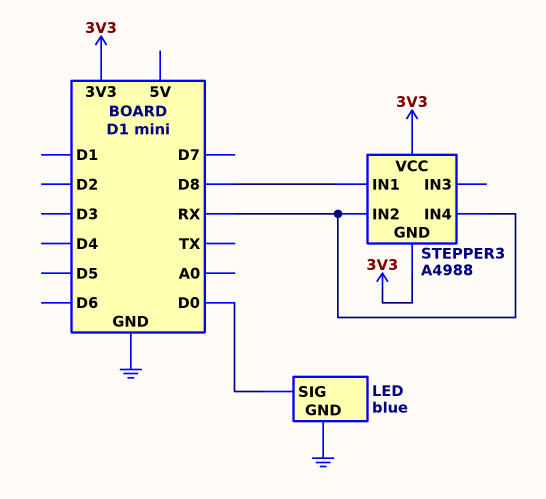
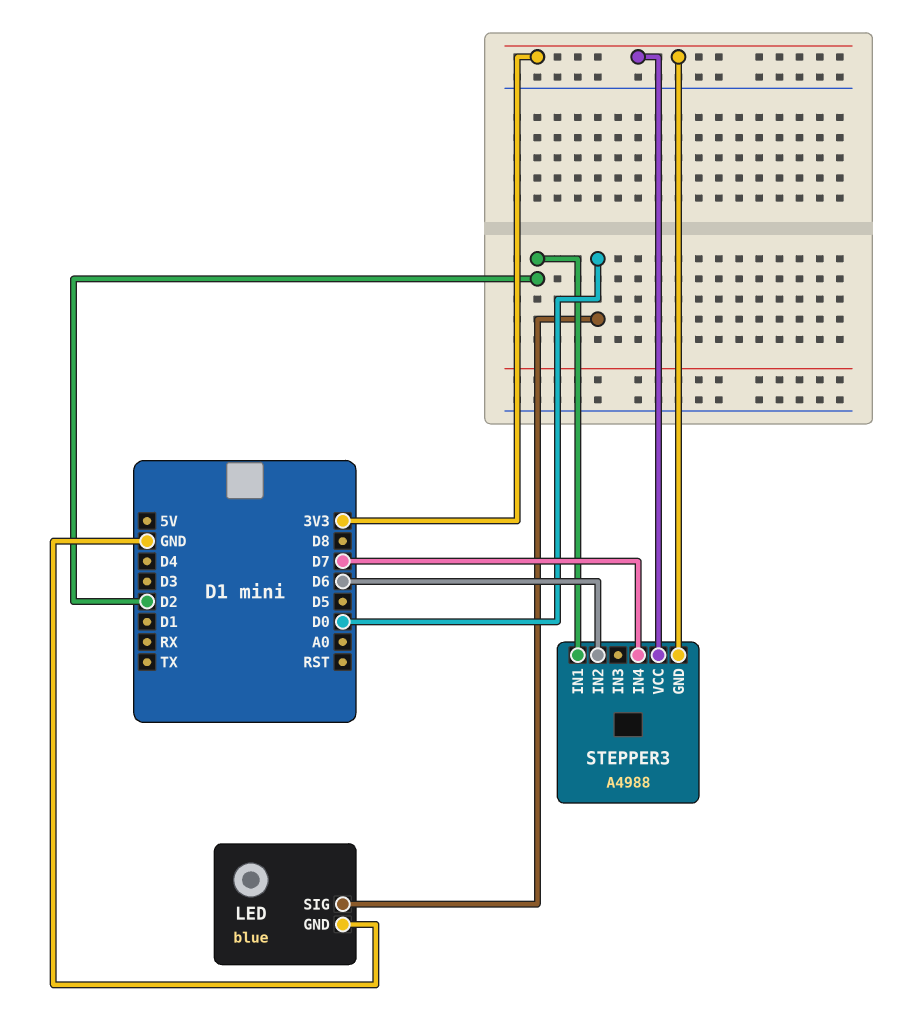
STEPPER3 pin IN1: D8 -> D2
STEPPER3 pin IN2: RX -> D6
STEPPER3 pin IN4: RX -> D7

